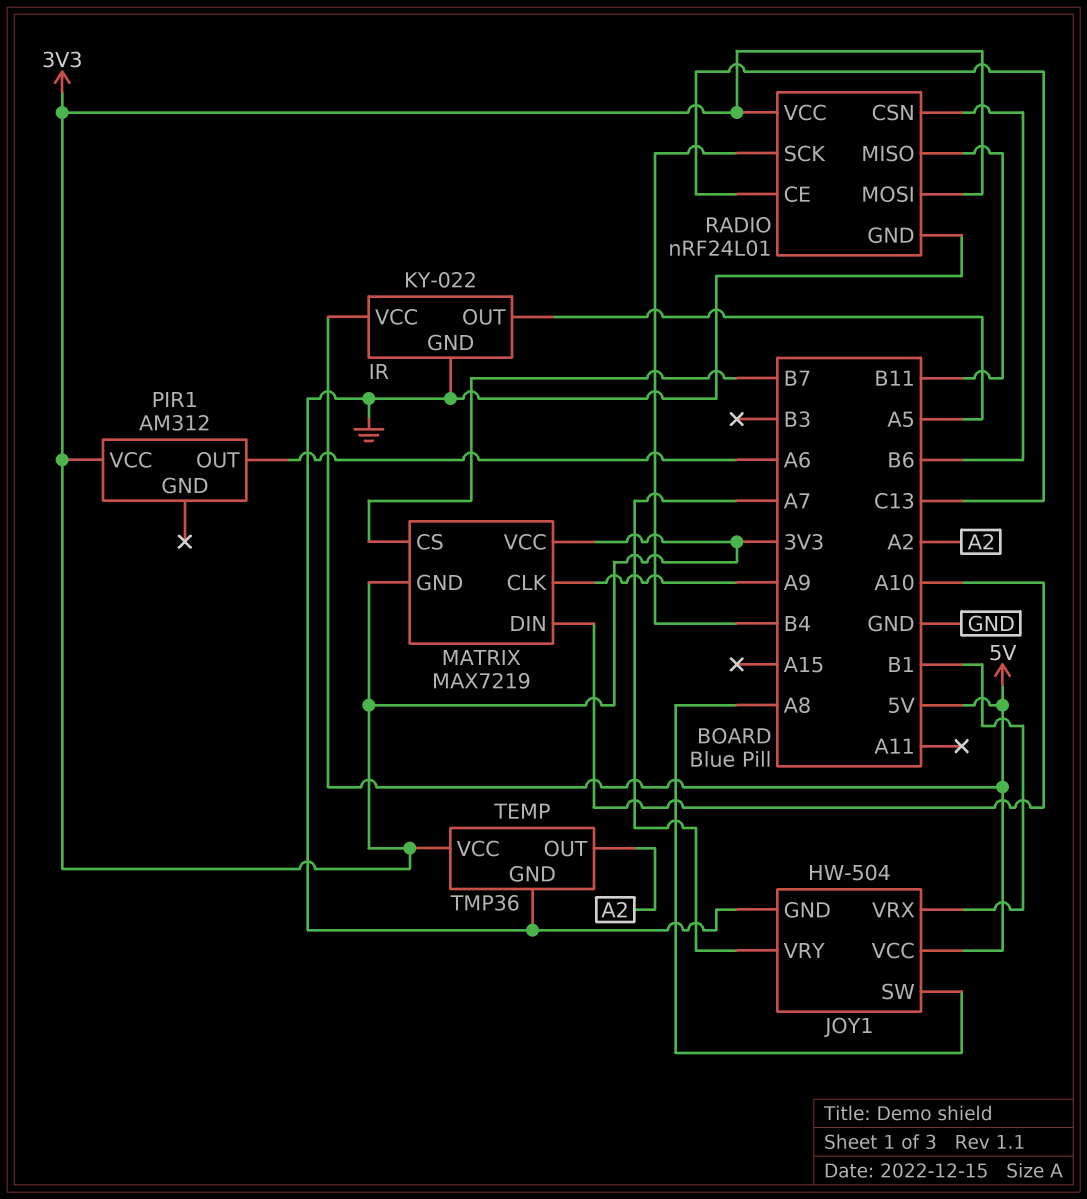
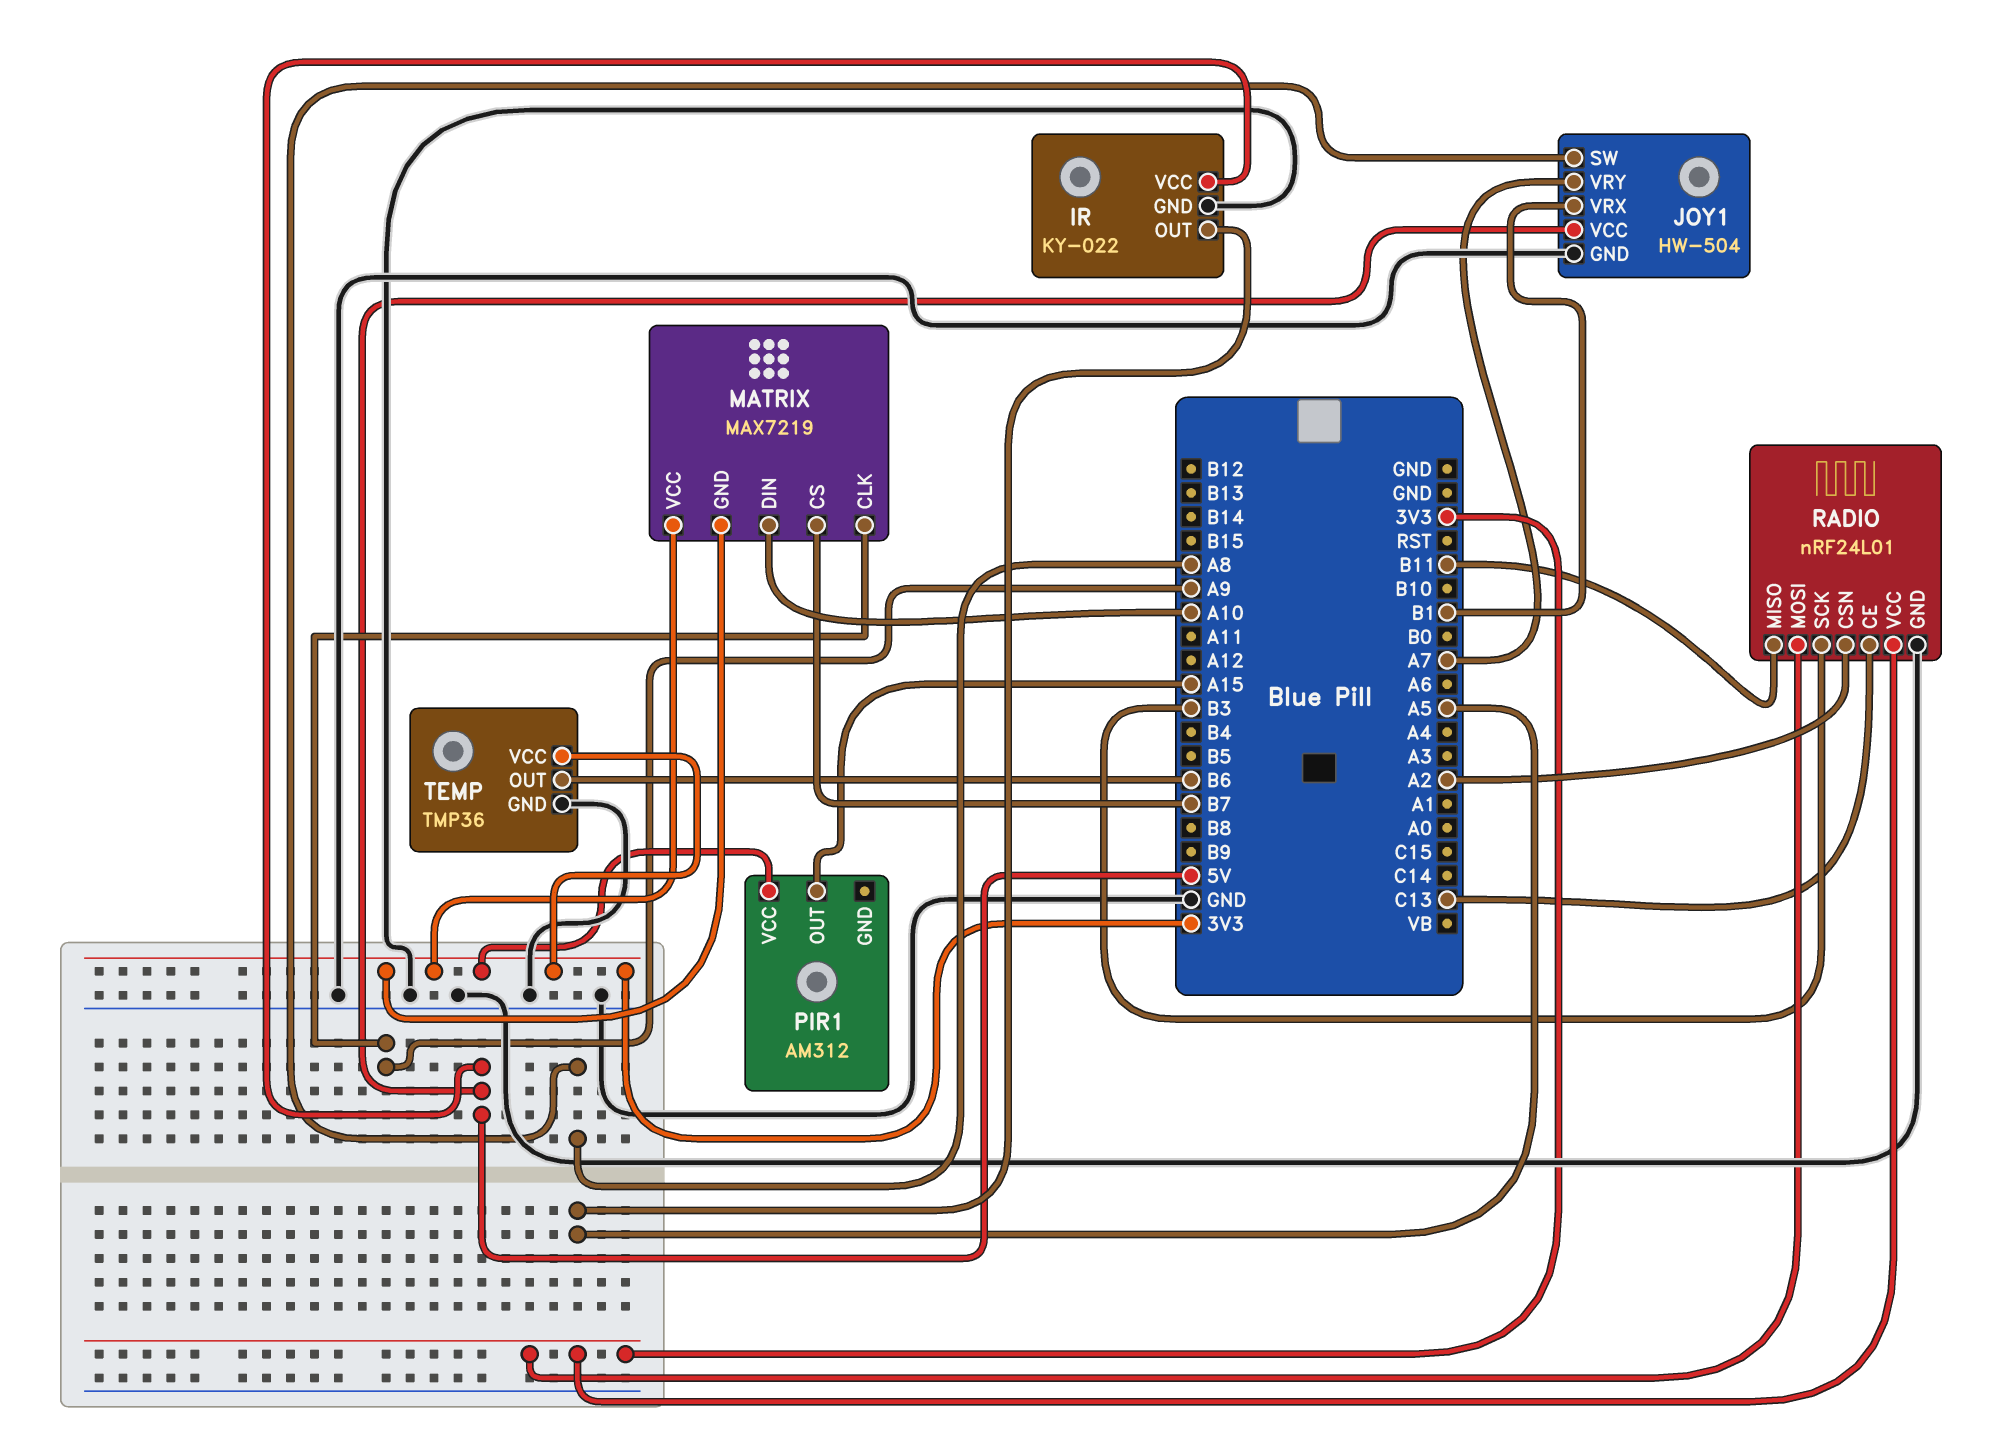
PIR1 pin OUT: A6 -> A15
RADIO pin CSN: B6 -> A2
RADIO pin SCK: B4 -> B3
TEMP pin OUT: A2 -> B6

